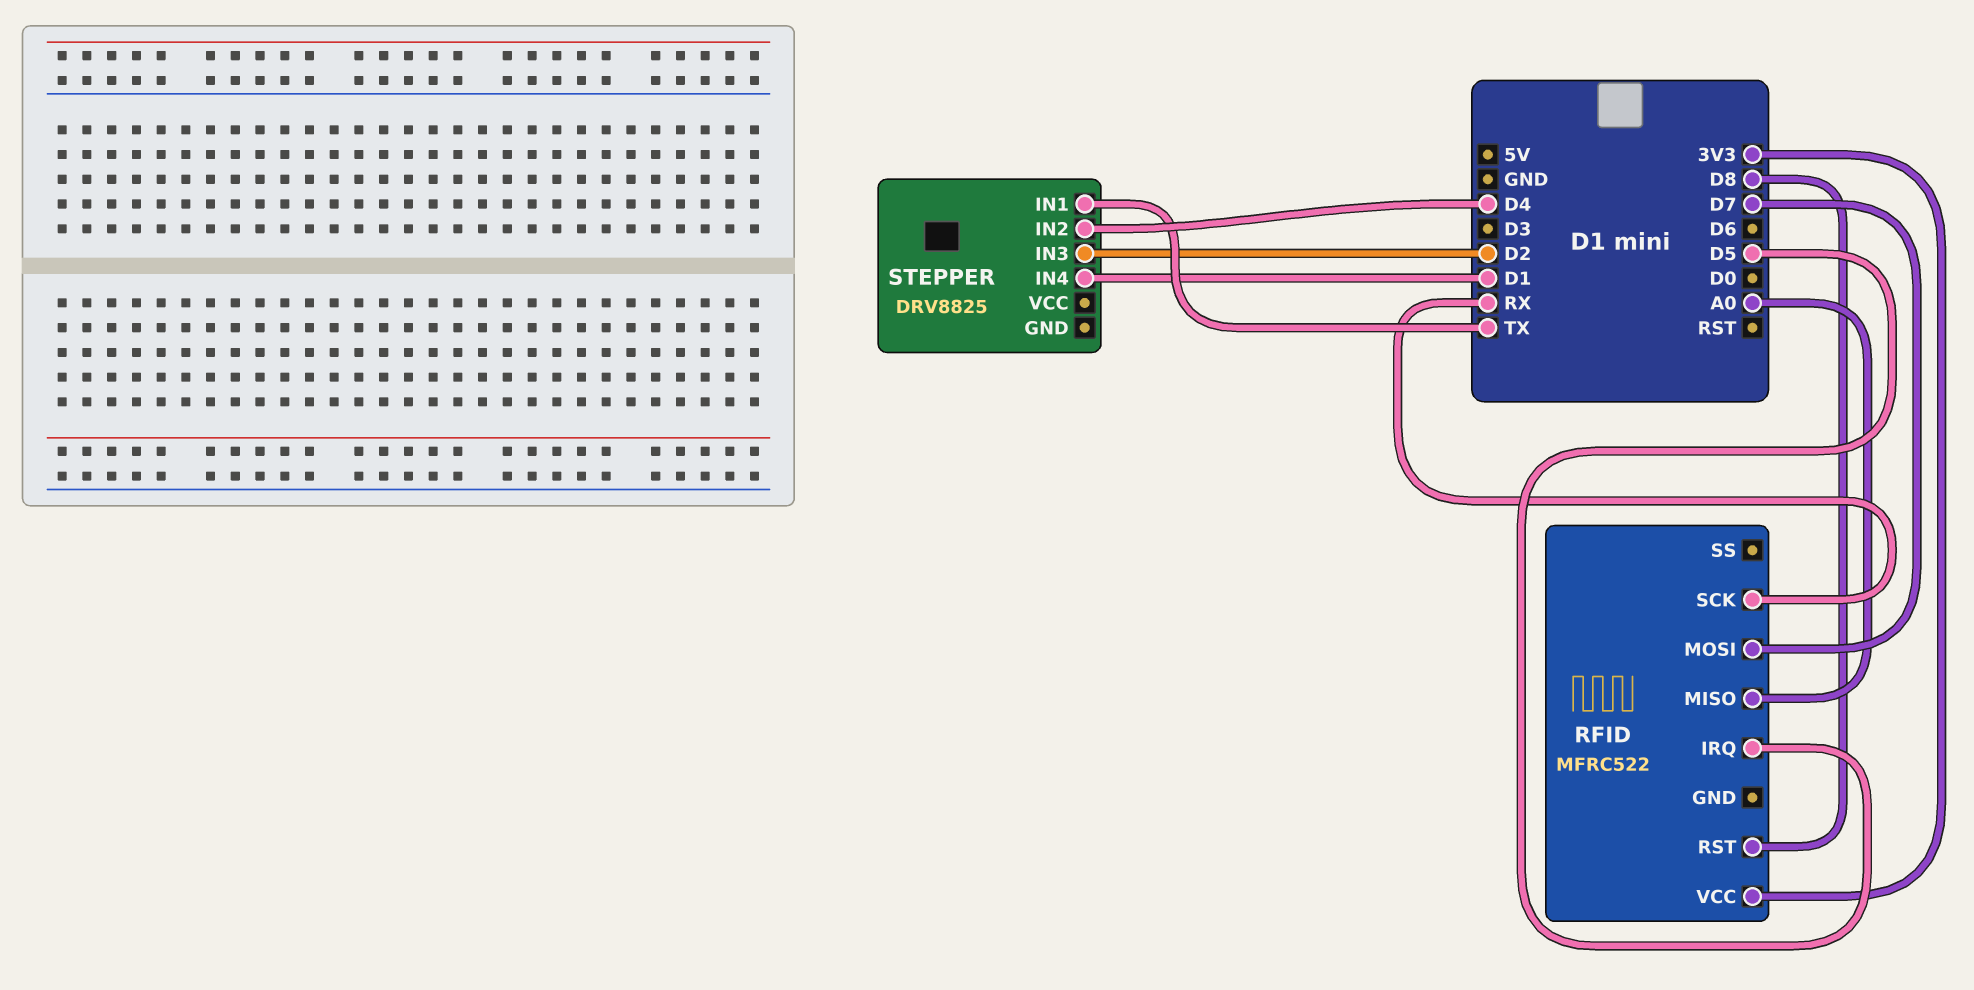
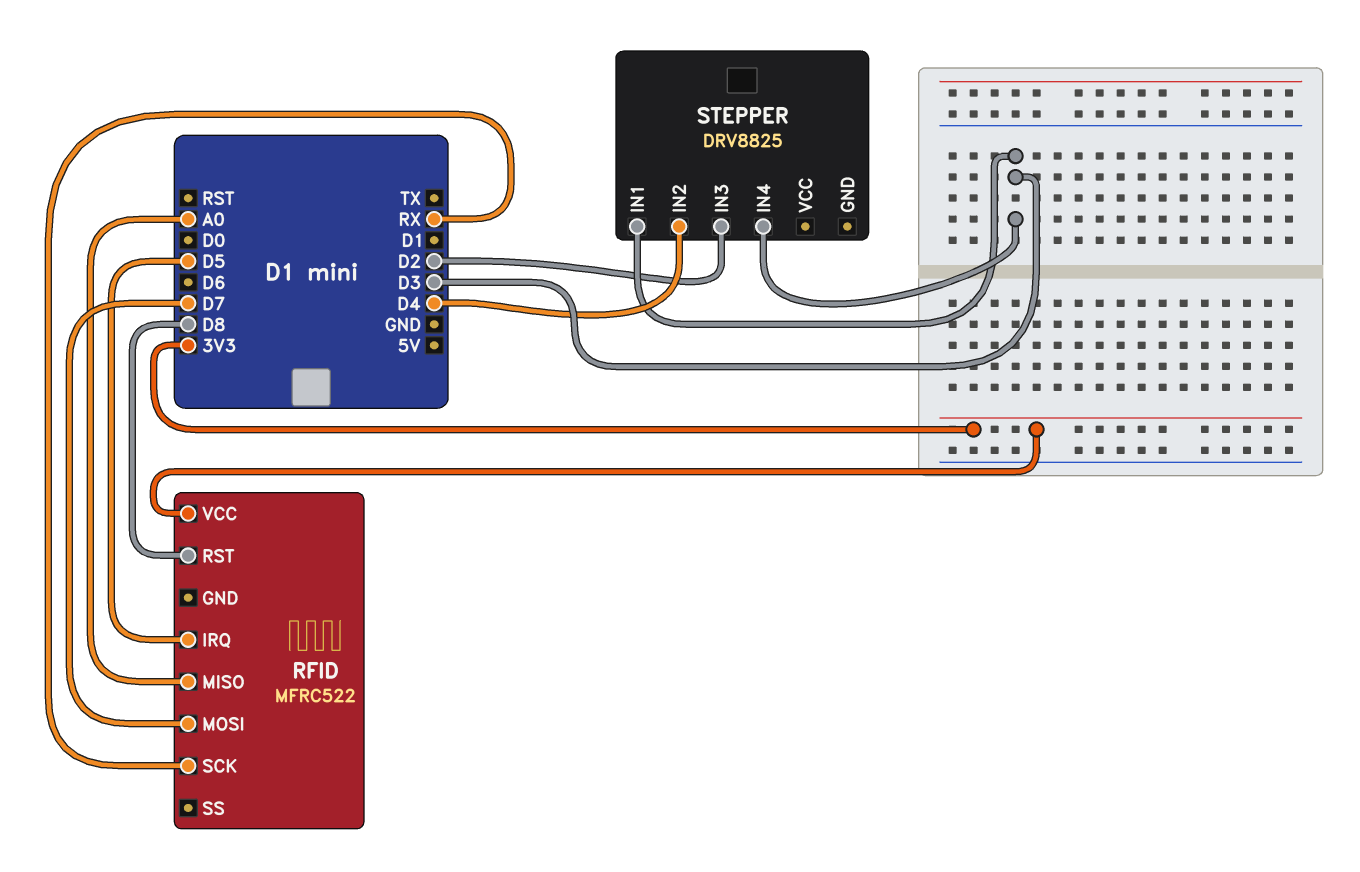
STEPPER pin IN1: TX -> D3
STEPPER pin IN4: D1 -> D3

